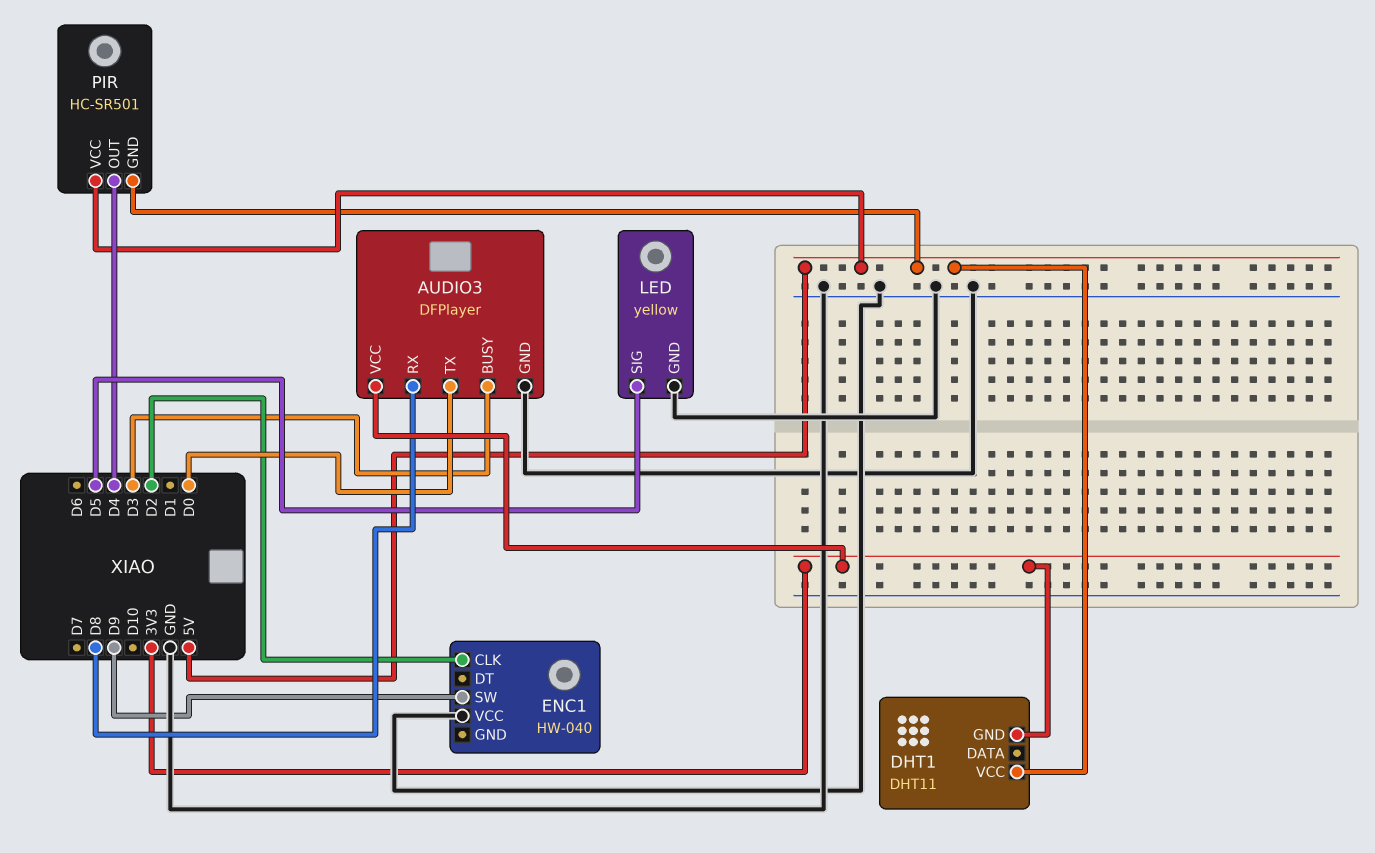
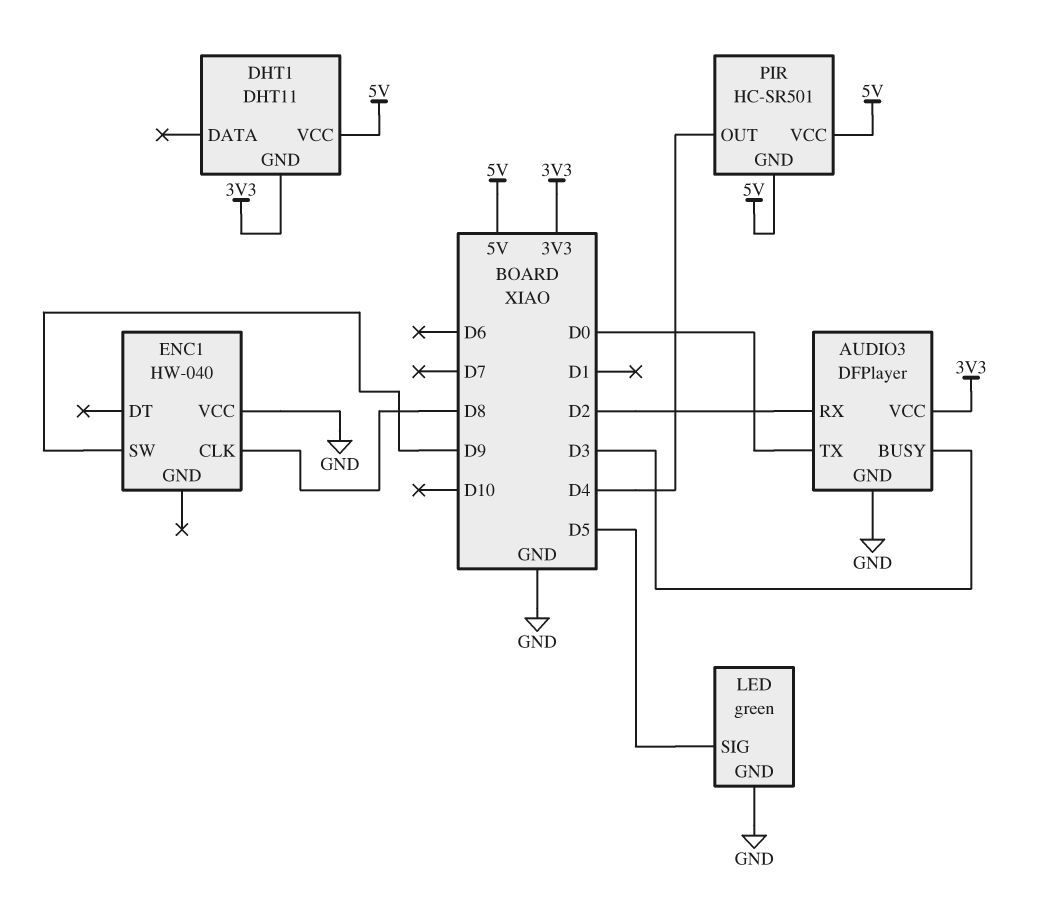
AUDIO3 pin RX: D8 -> D2
ENC1 pin CLK: D2 -> D8
LED: yellow -> green

